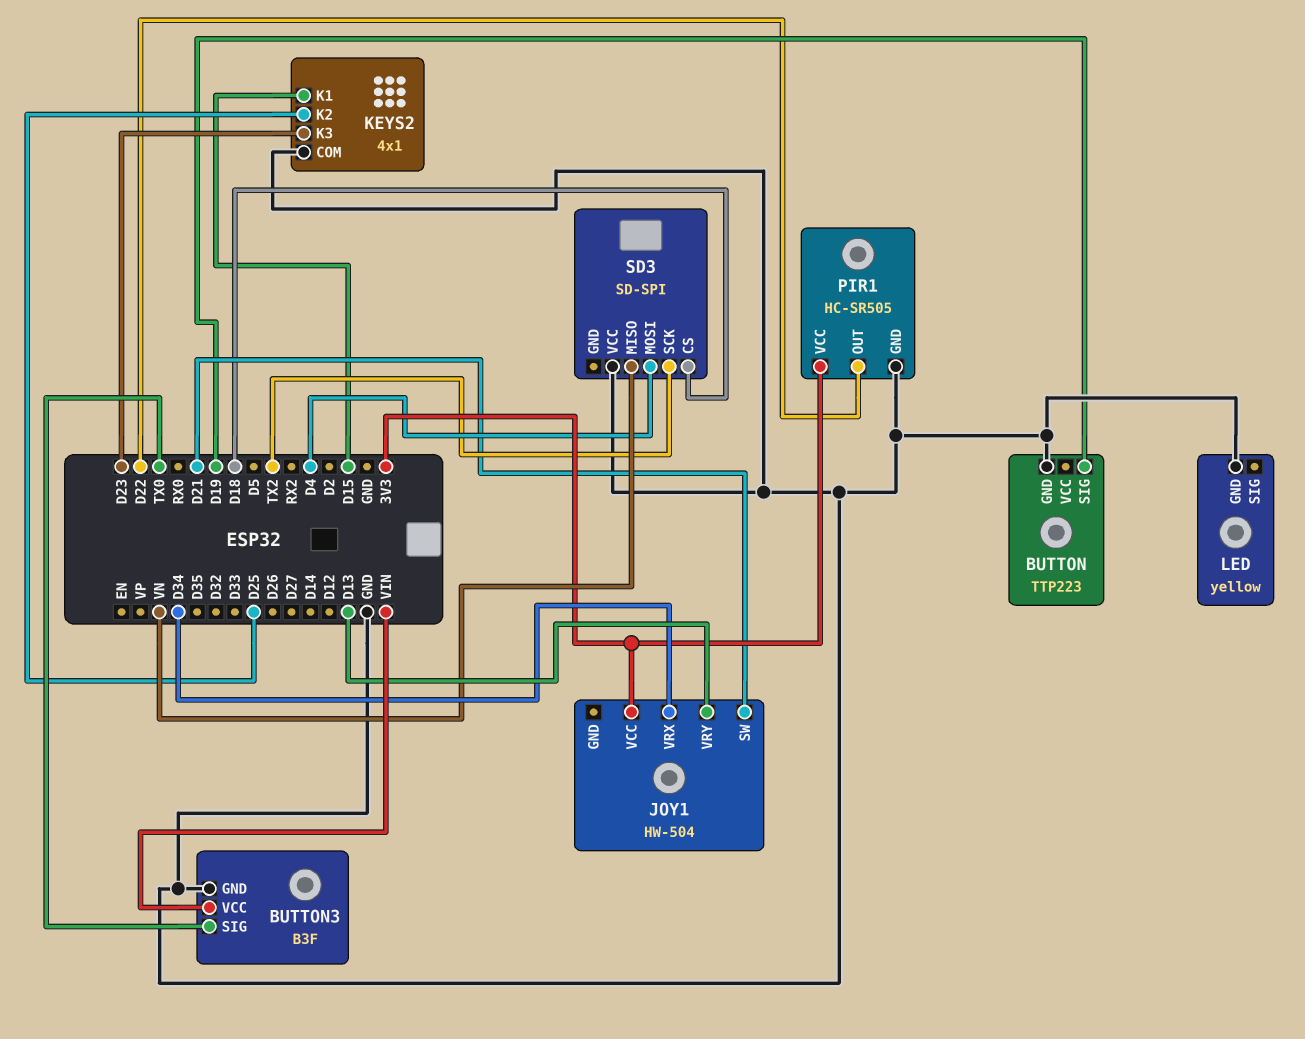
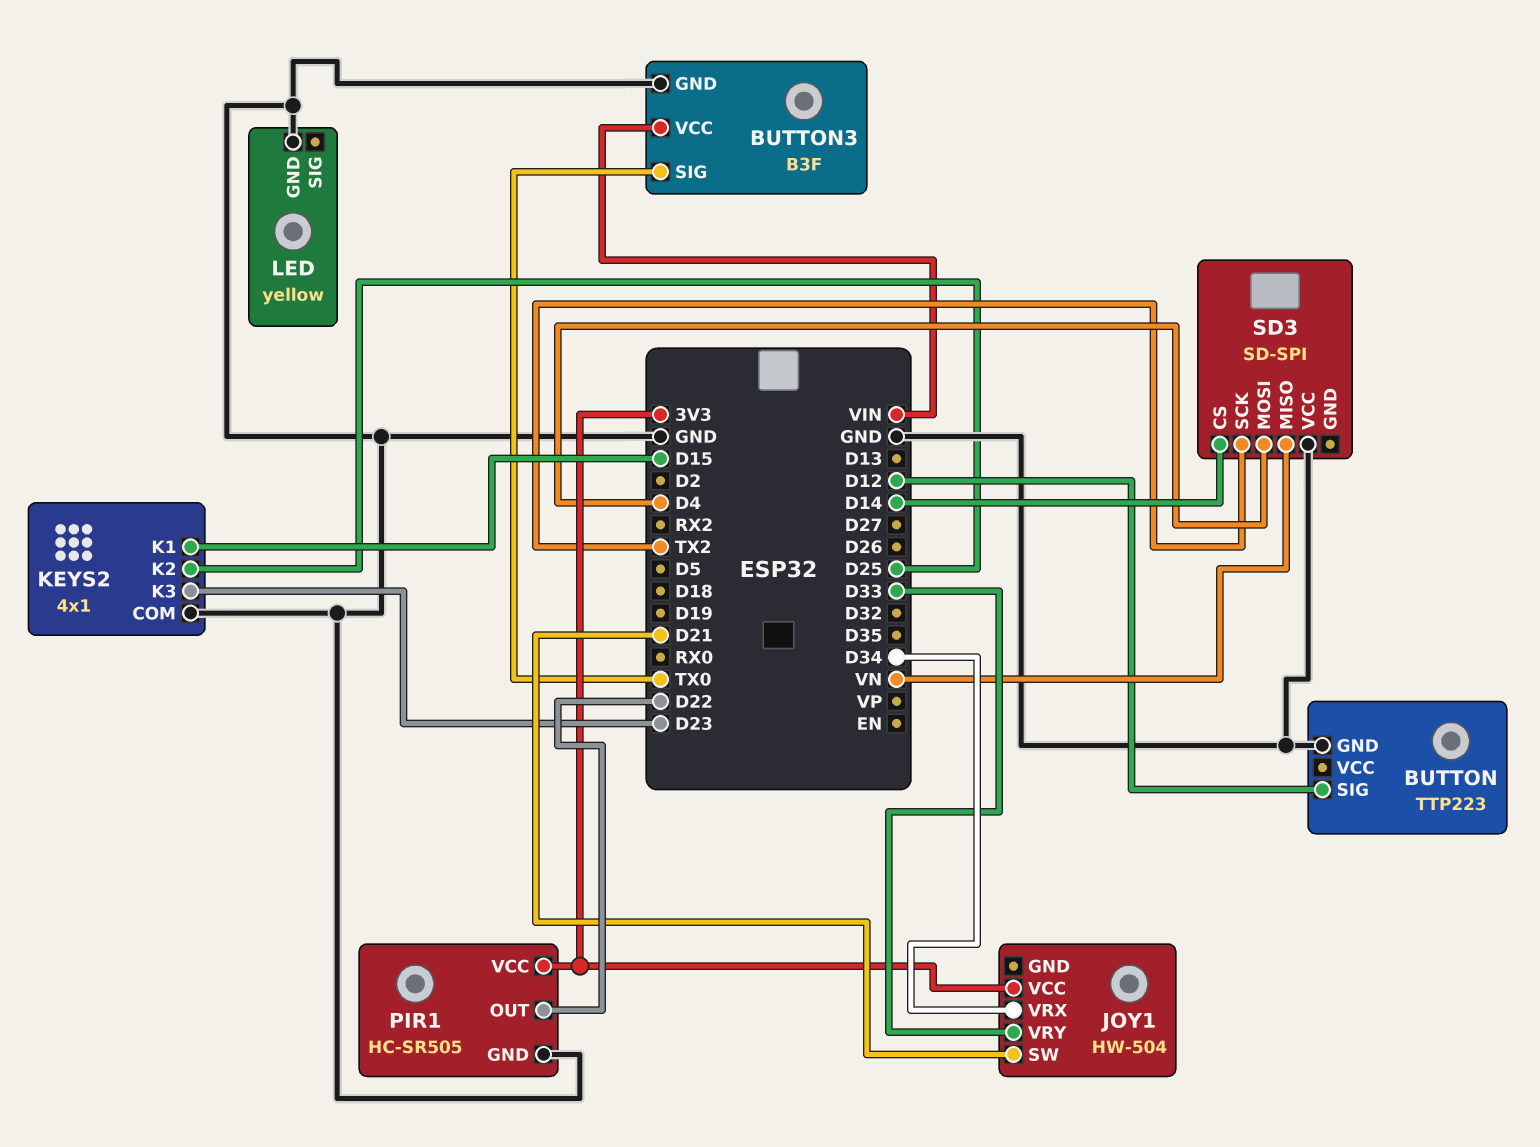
BUTTON pin SIG: D19 -> D12
JOY1 pin VRY: D13 -> D33
SD3 pin CS: D18 -> D14

